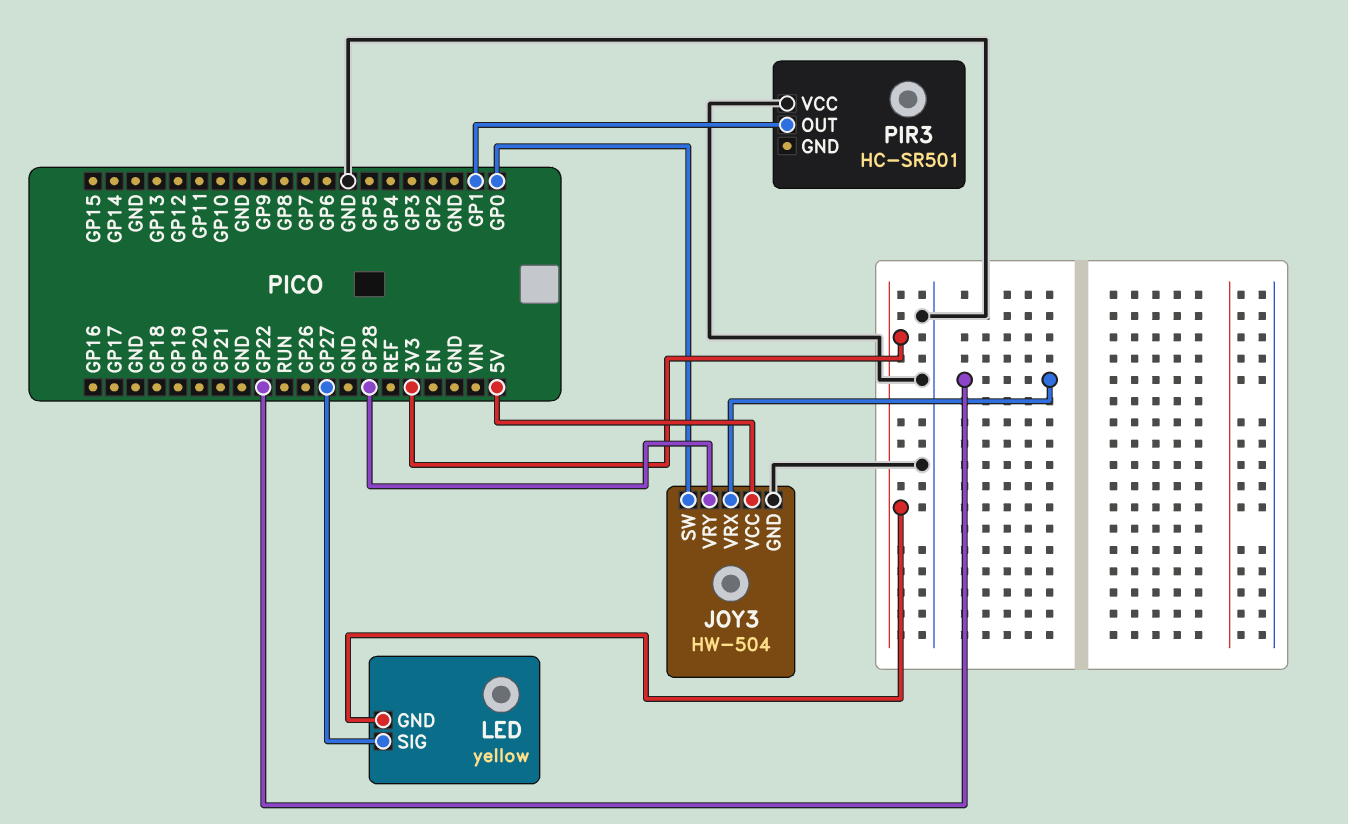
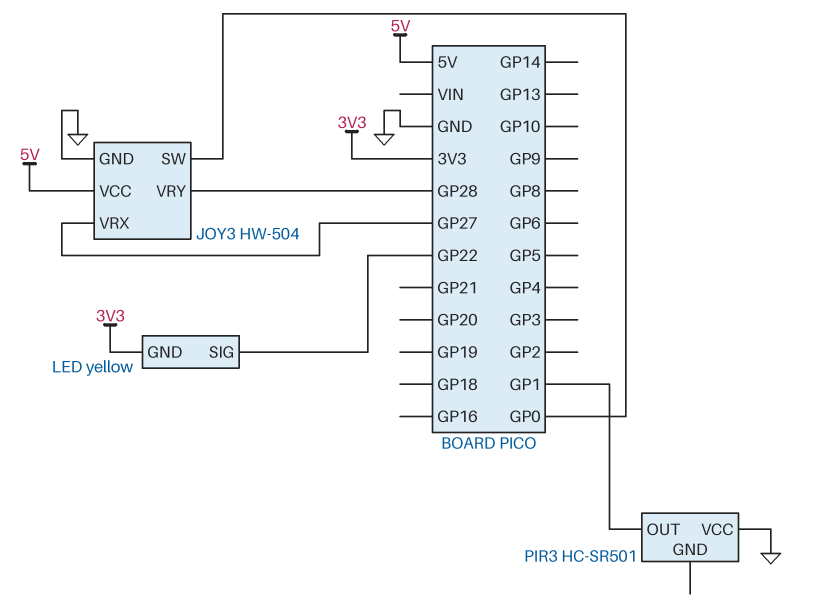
JOY3 pin VRX: GP22 -> GP27
LED pin SIG: GP27 -> GP22

